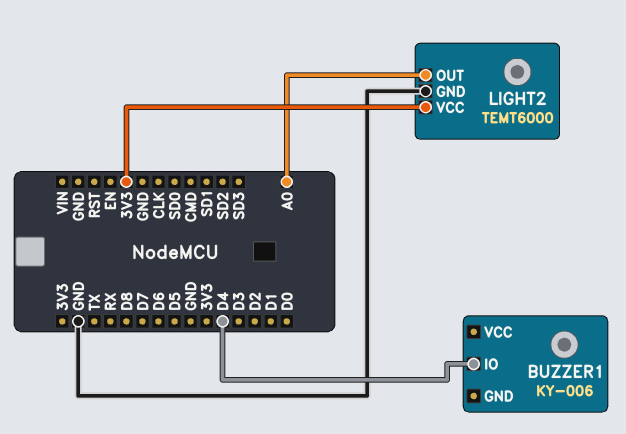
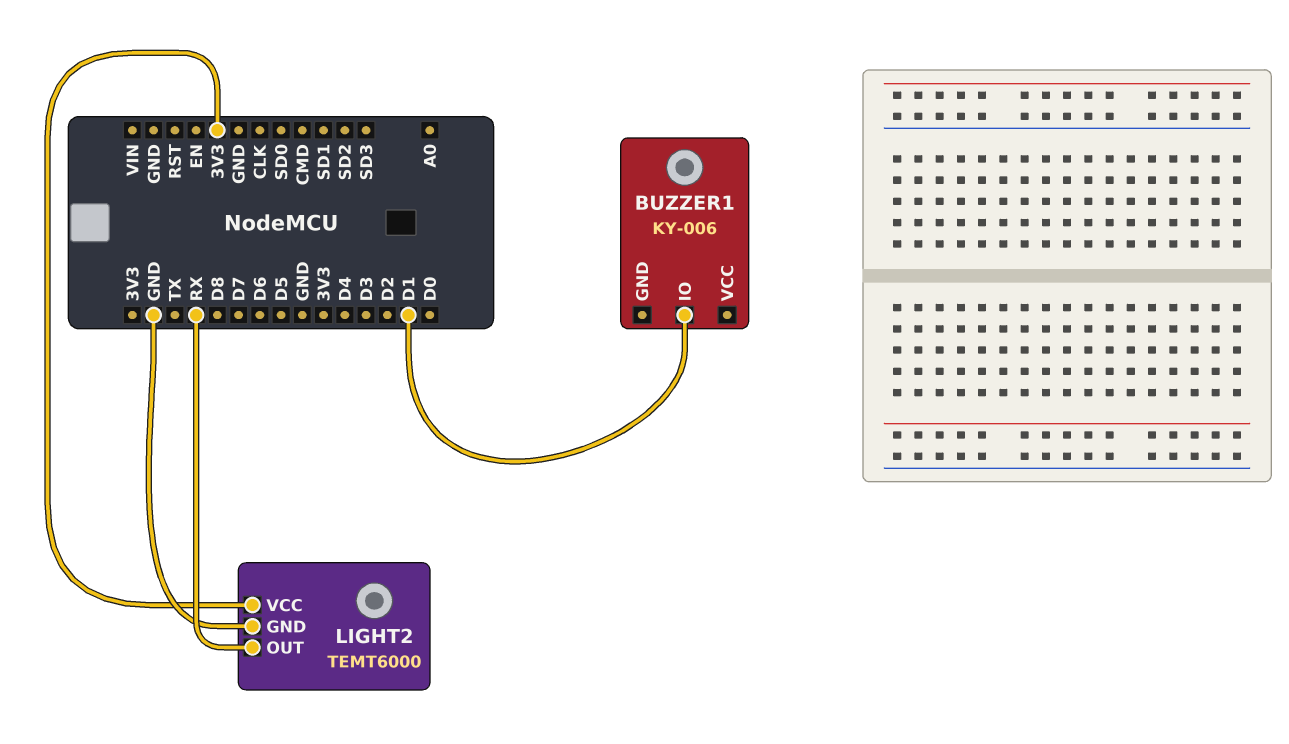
BUZZER1 pin IO: D4 -> D1
LIGHT2 pin OUT: A0 -> RX

